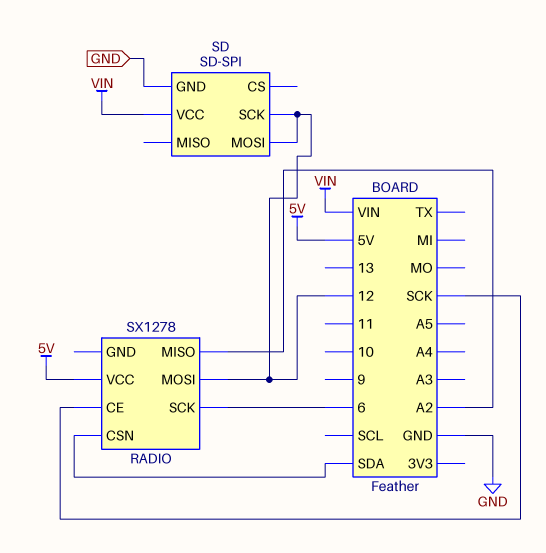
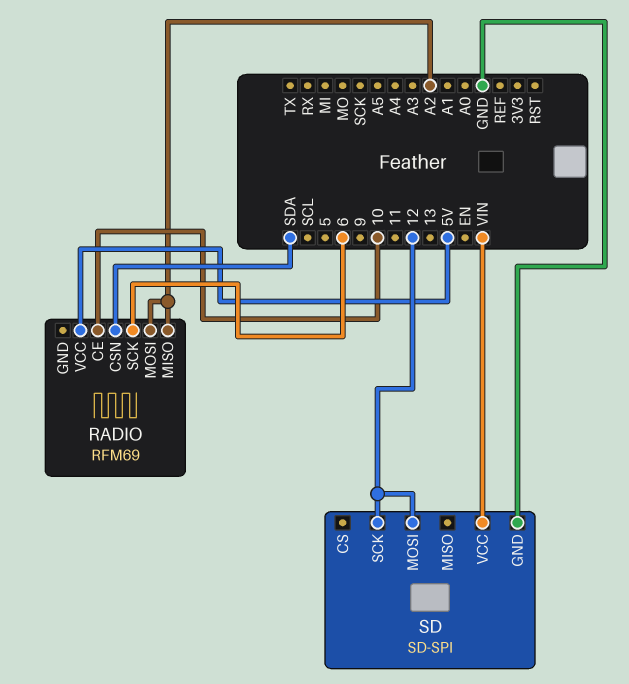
RADIO: SX1278 -> RFM69
RADIO pin CE: SCK -> 10
RADIO pin MOSI: 12 -> A2

